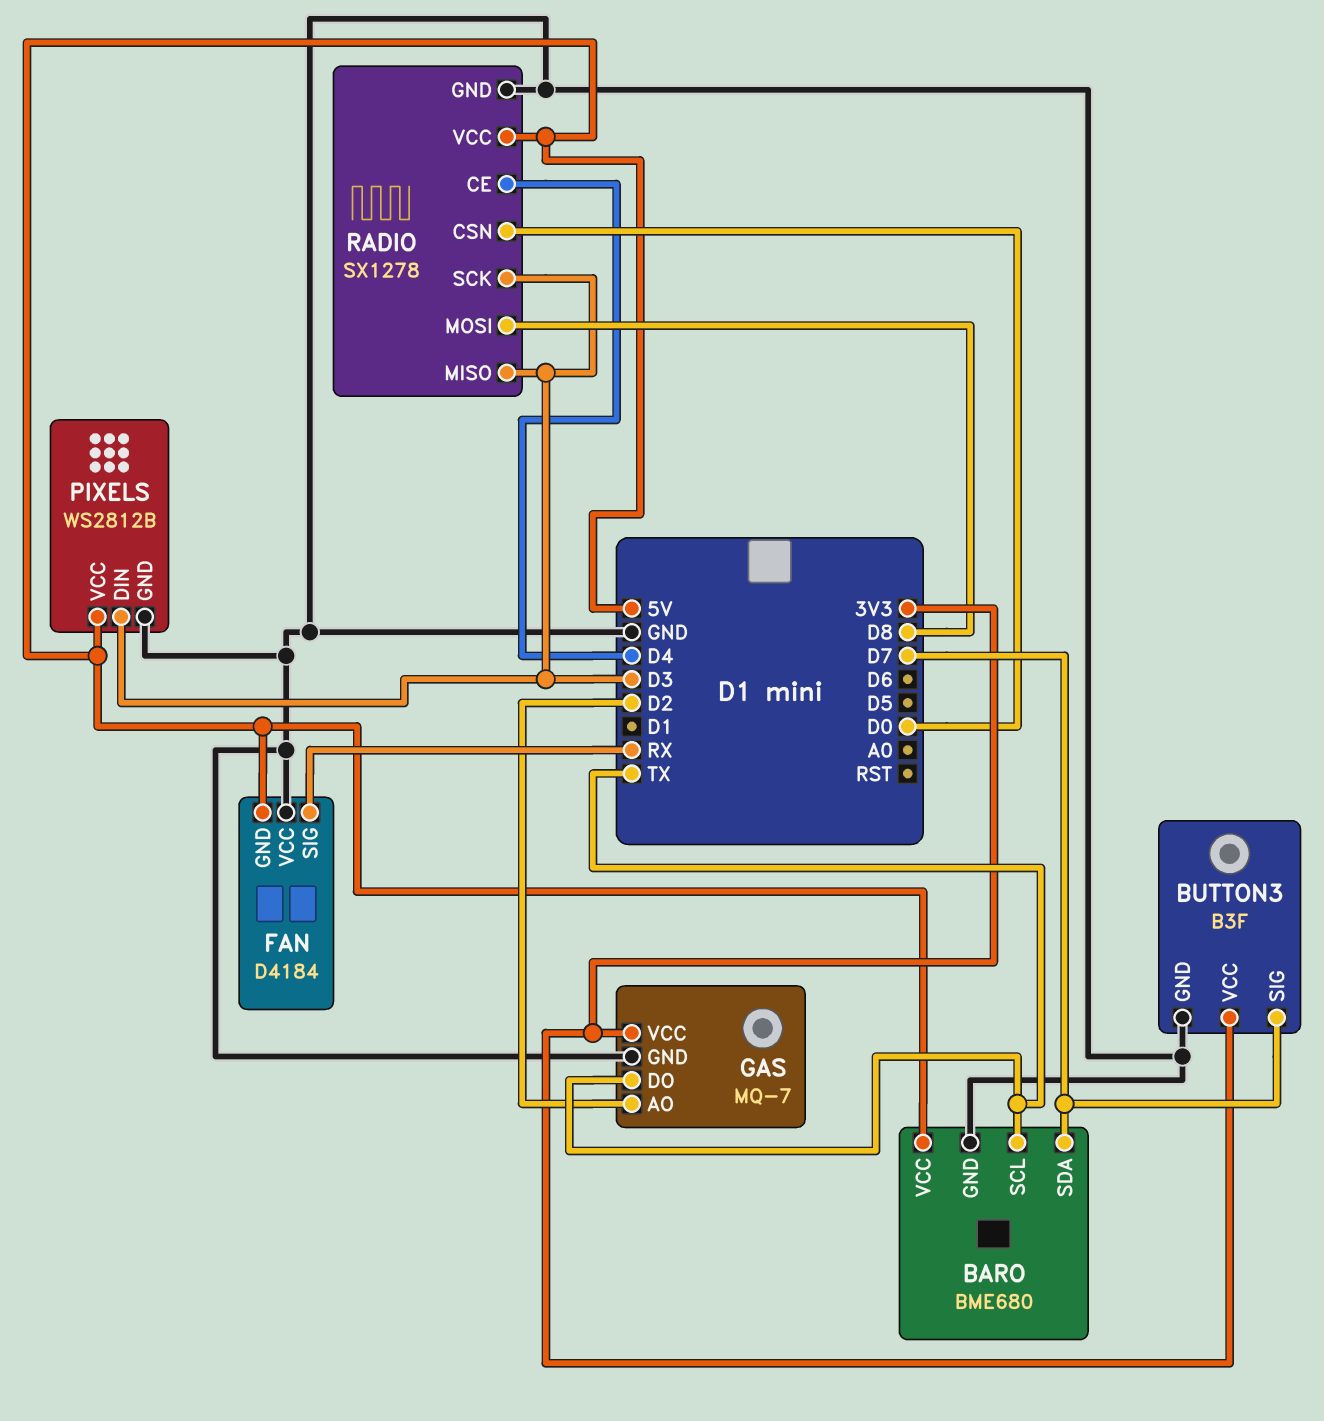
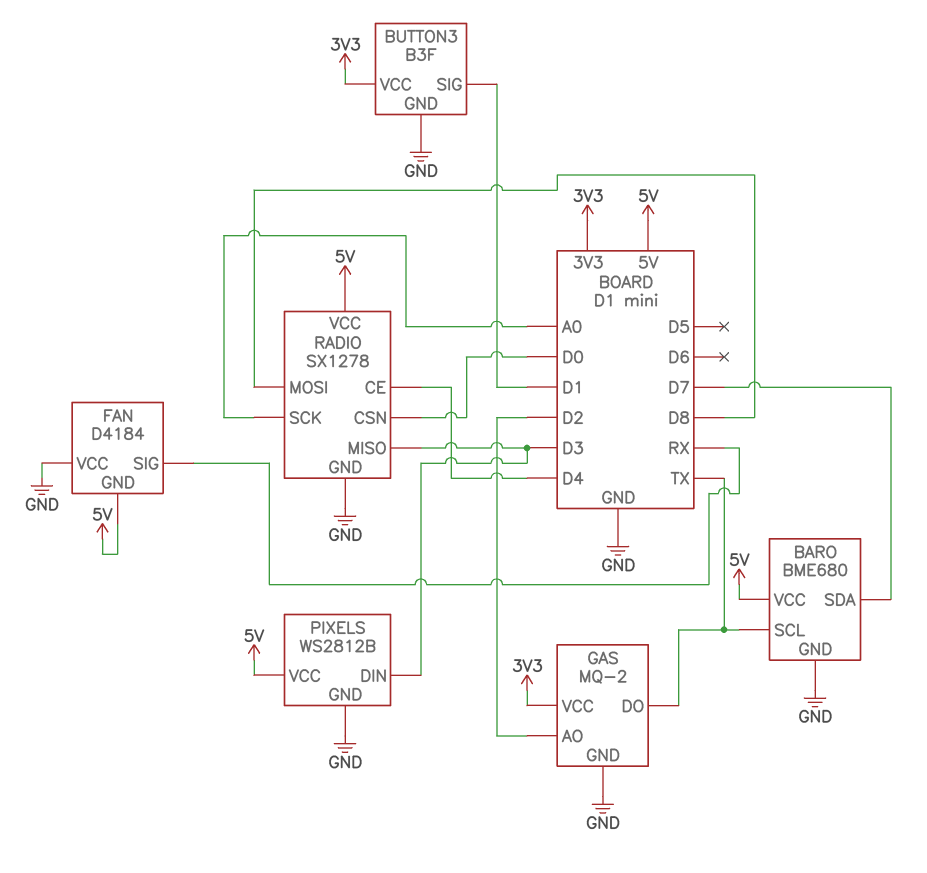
BUTTON3 pin SIG: D7 -> D1
GAS: MQ-7 -> MQ-2
RADIO pin SCK: D3 -> A0

